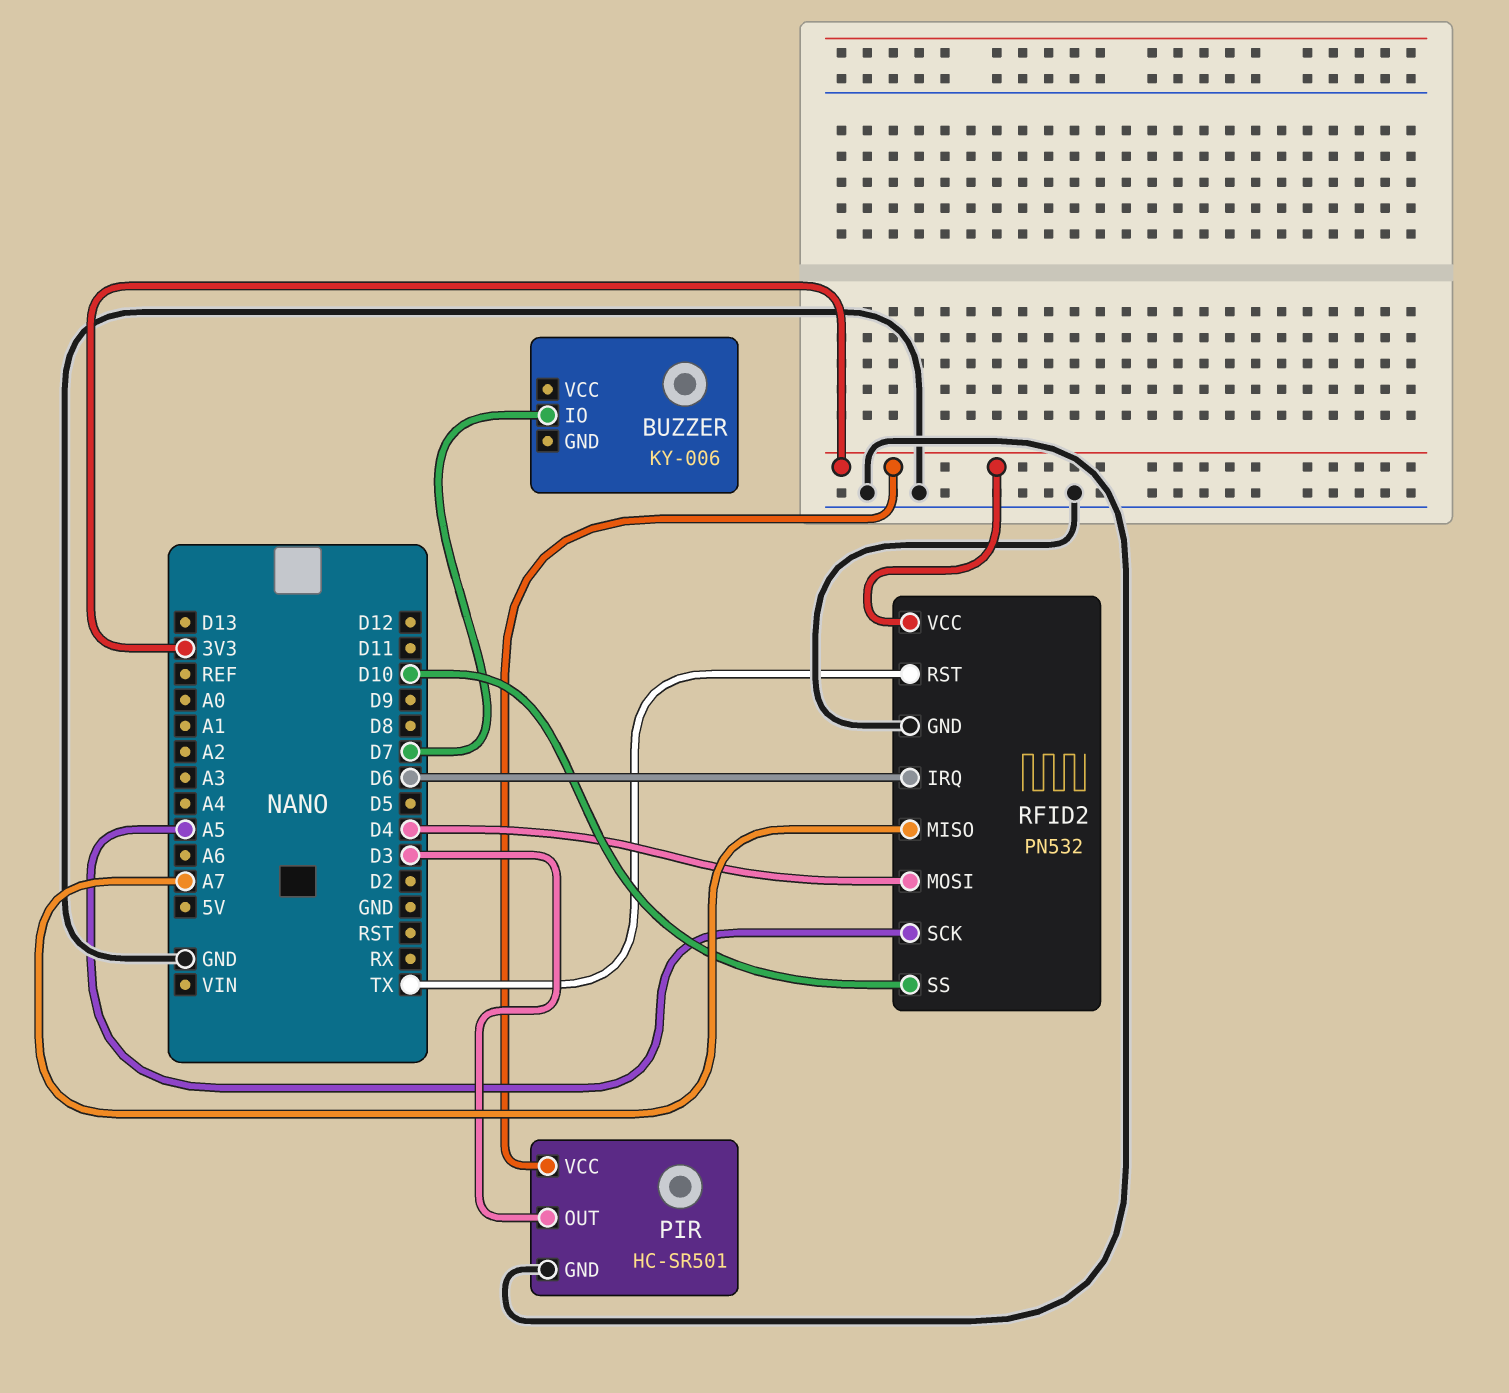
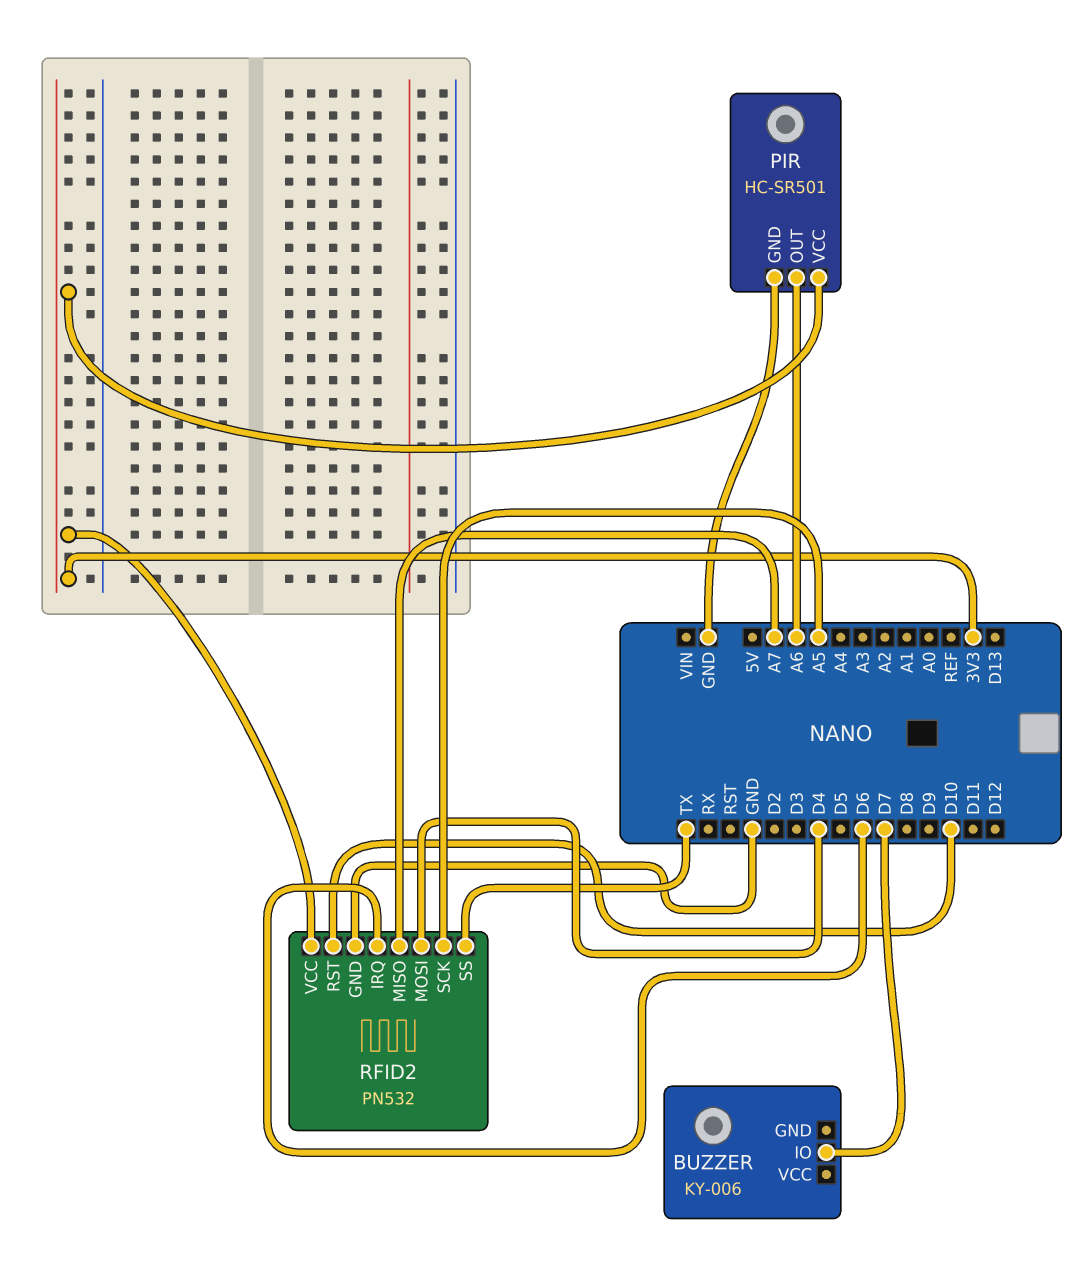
PIR pin OUT: D3 -> A6
RFID2 pin RST: TX -> D10
RFID2 pin SS: D10 -> TX

